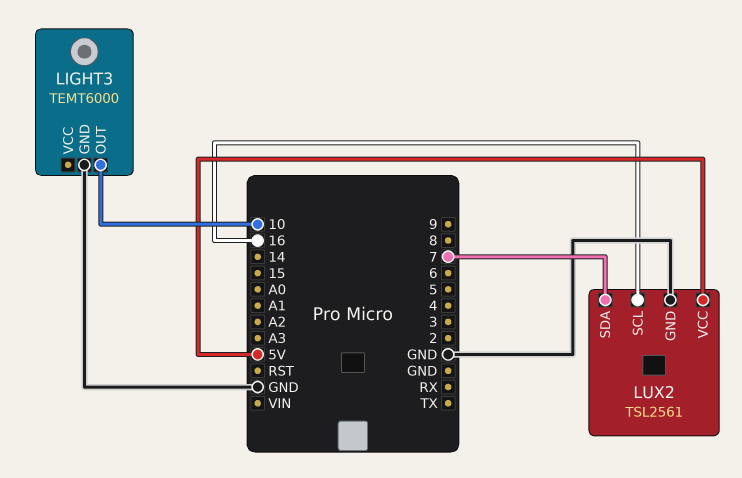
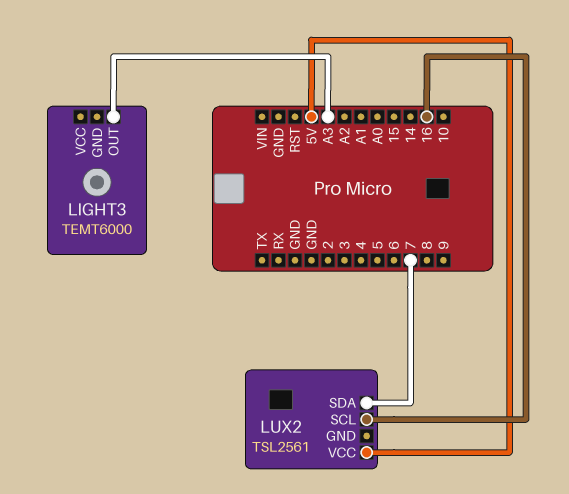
LIGHT3 pin GND: GND -> none
LIGHT3 pin OUT: 10 -> A3
LUX2 pin GND: GND -> none

